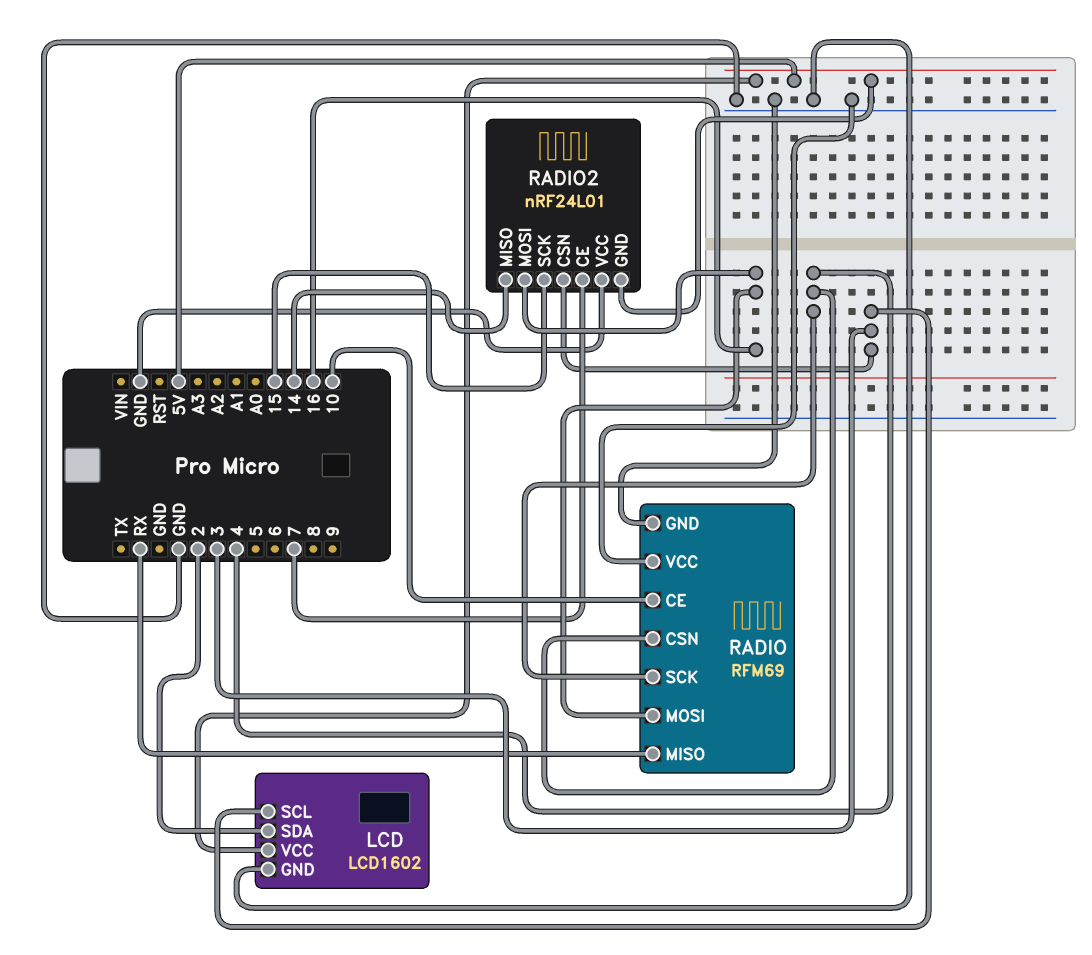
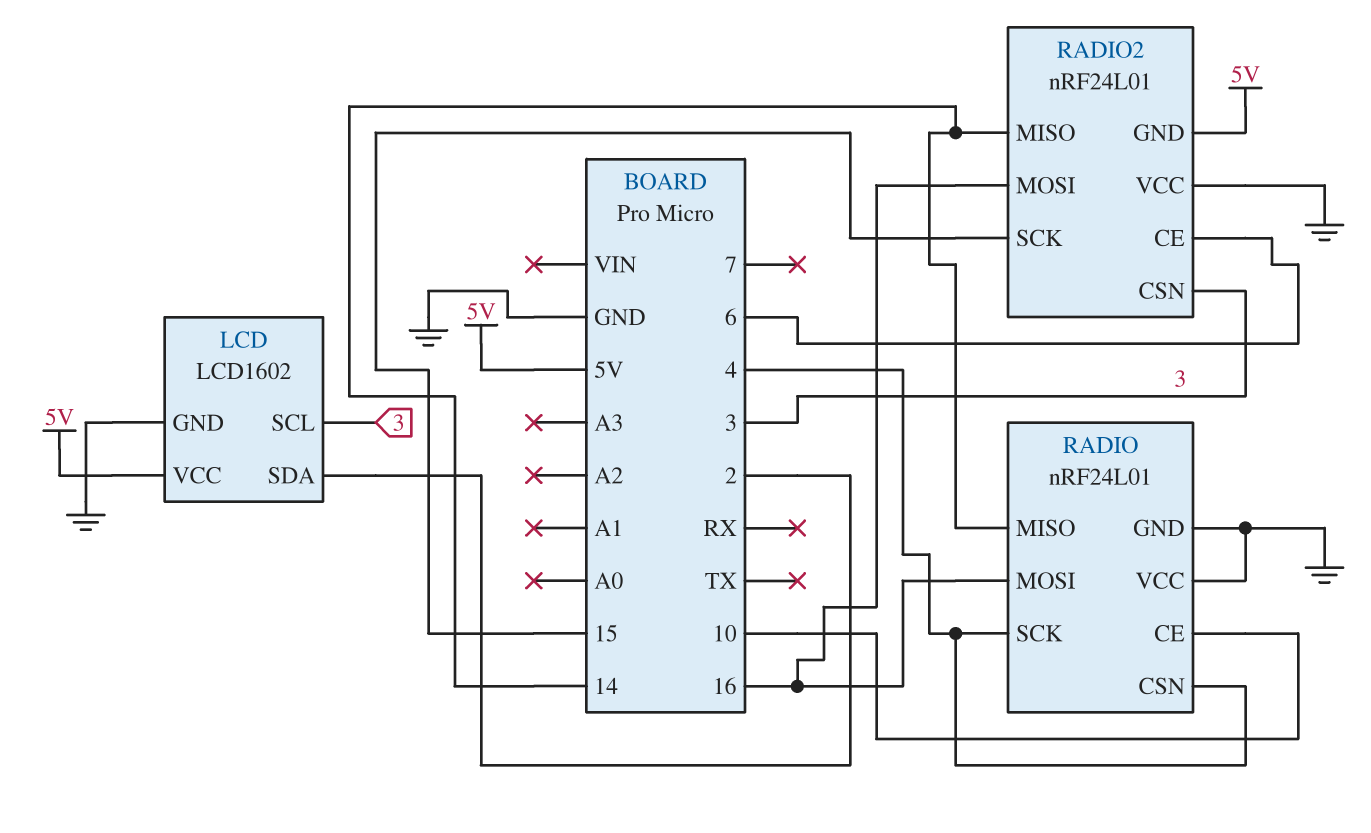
RADIO: RFM69 -> nRF24L01
RADIO pin MISO: RX -> 14
RADIO2 pin CE: 7 -> 6

